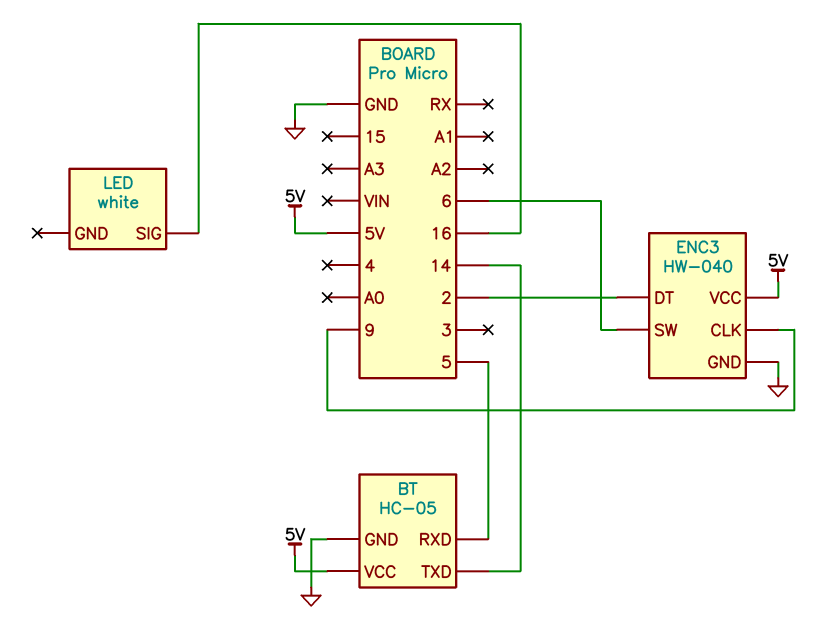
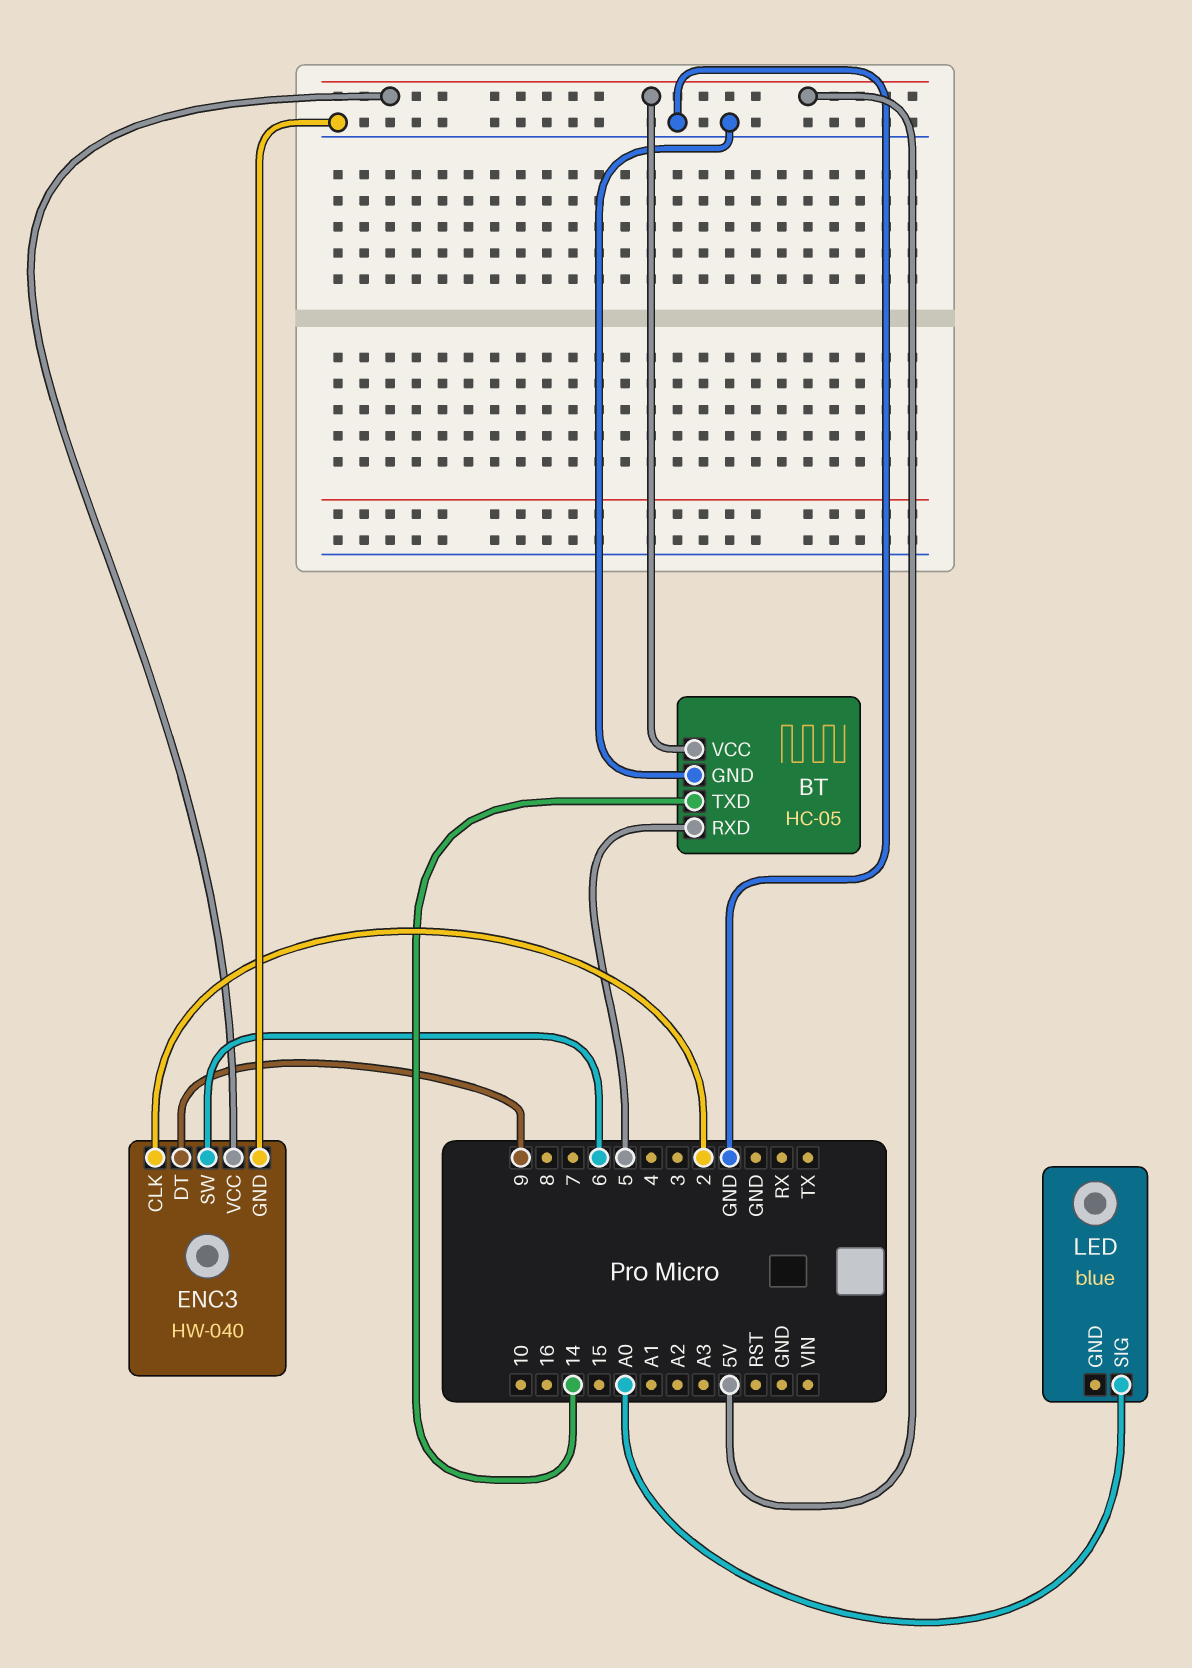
ENC3 pin CLK: 9 -> 2
ENC3 pin DT: 2 -> 9
LED: white -> blue
LED pin SIG: 16 -> A0

